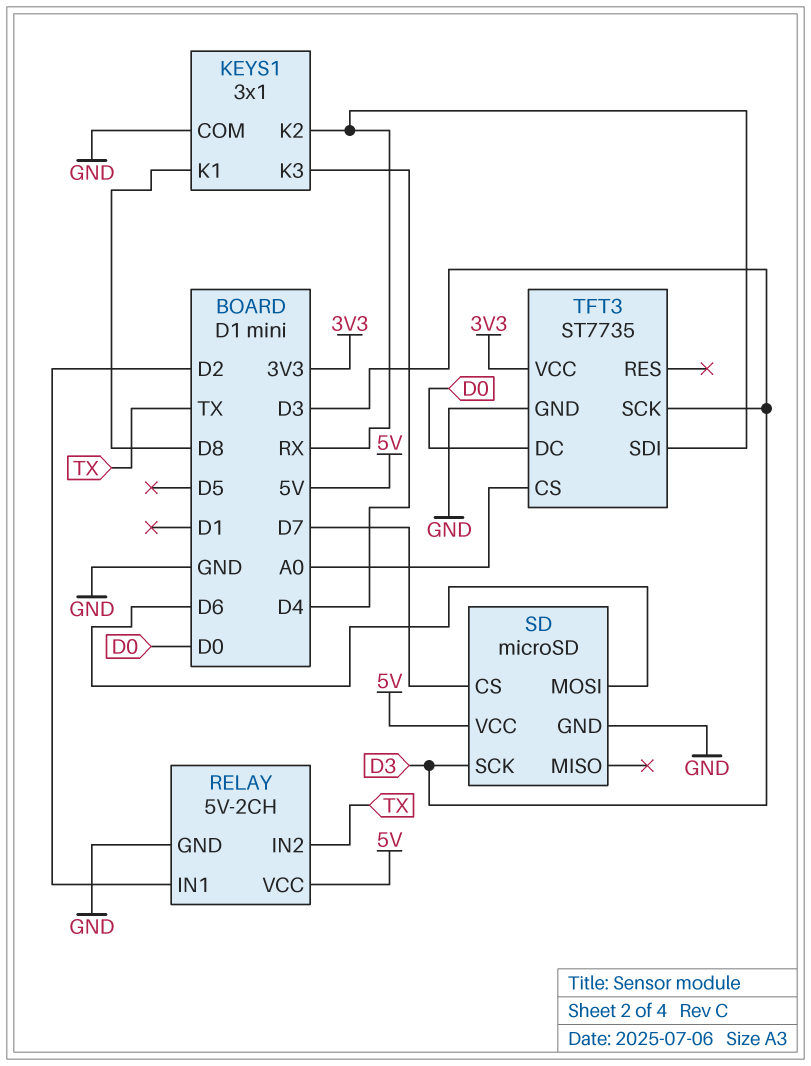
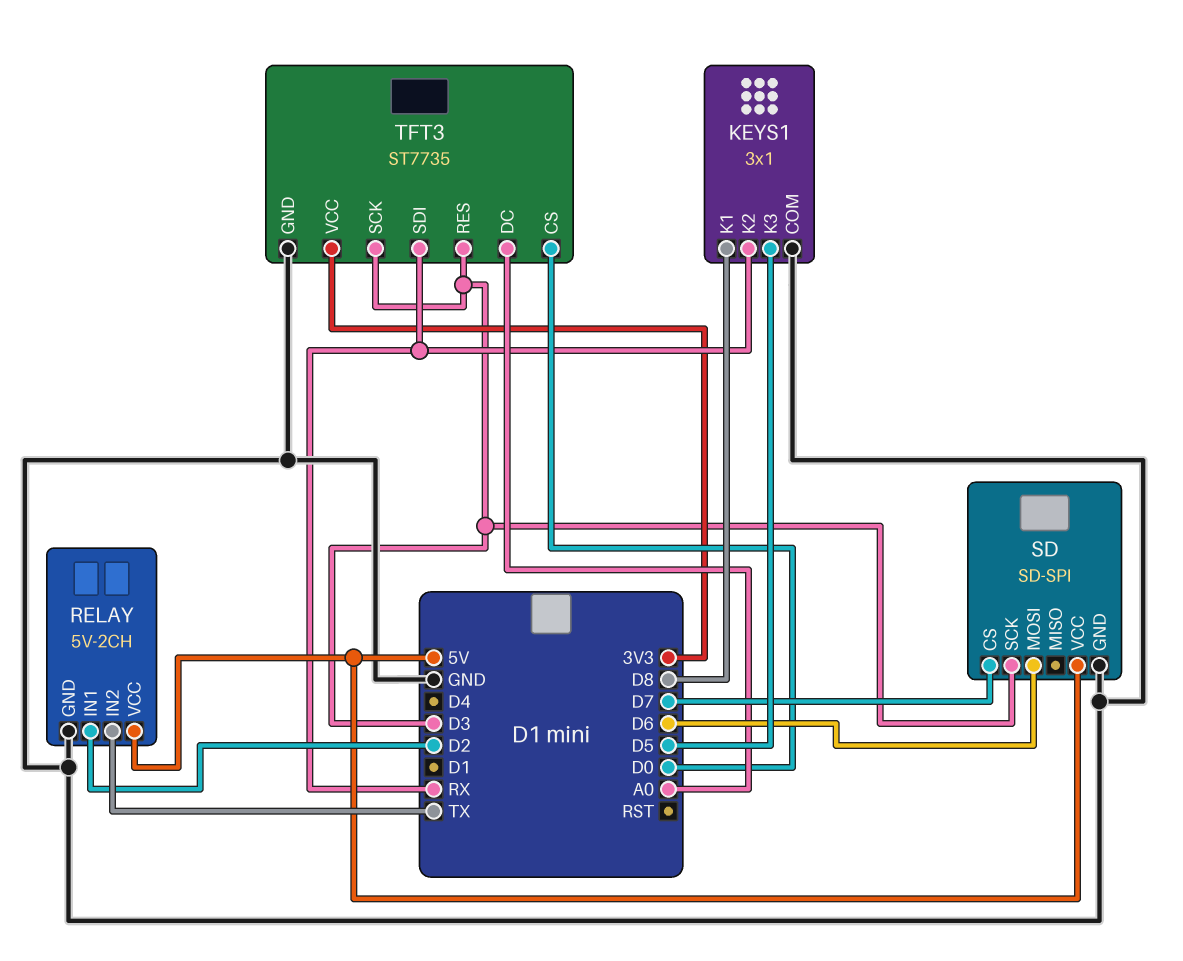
KEYS1 pin K3: D4 -> D5
SD: microSD -> SD-SPI
TFT3 pin CS: A0 -> D0
TFT3 pin DC: D0 -> A0
TFT3 pin RES: none -> D3

